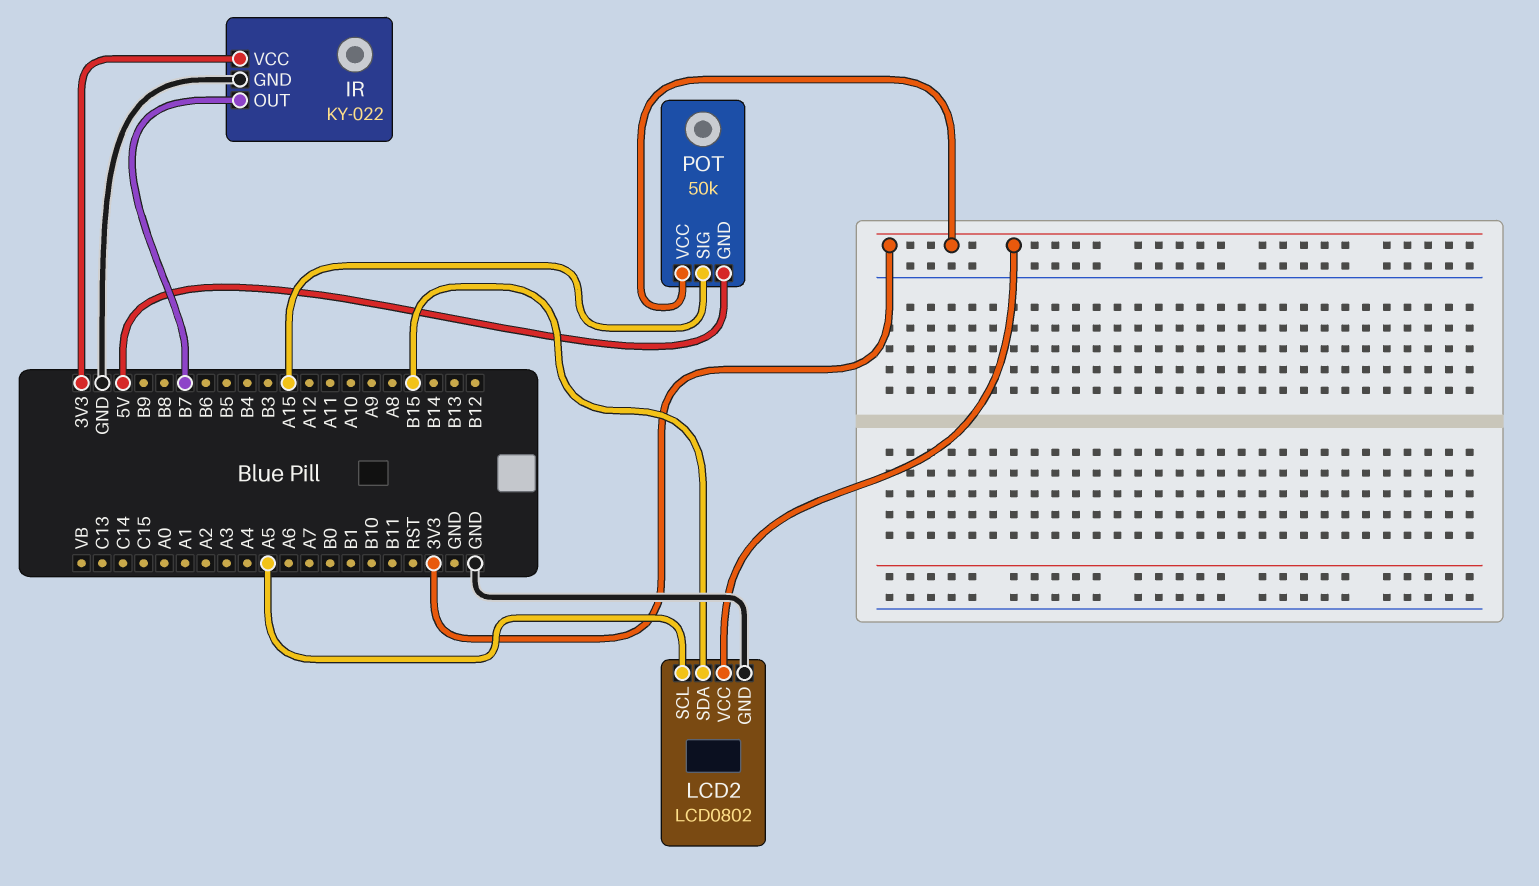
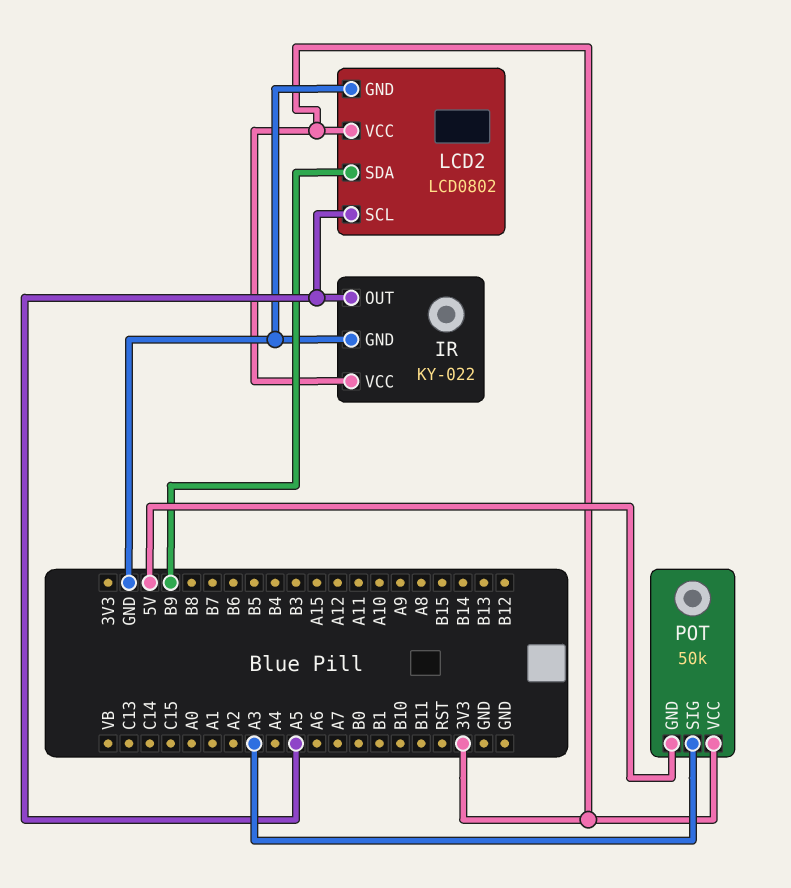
IR pin OUT: B7 -> A5
LCD2 pin SDA: B15 -> B9
POT pin SIG: A15 -> A3

